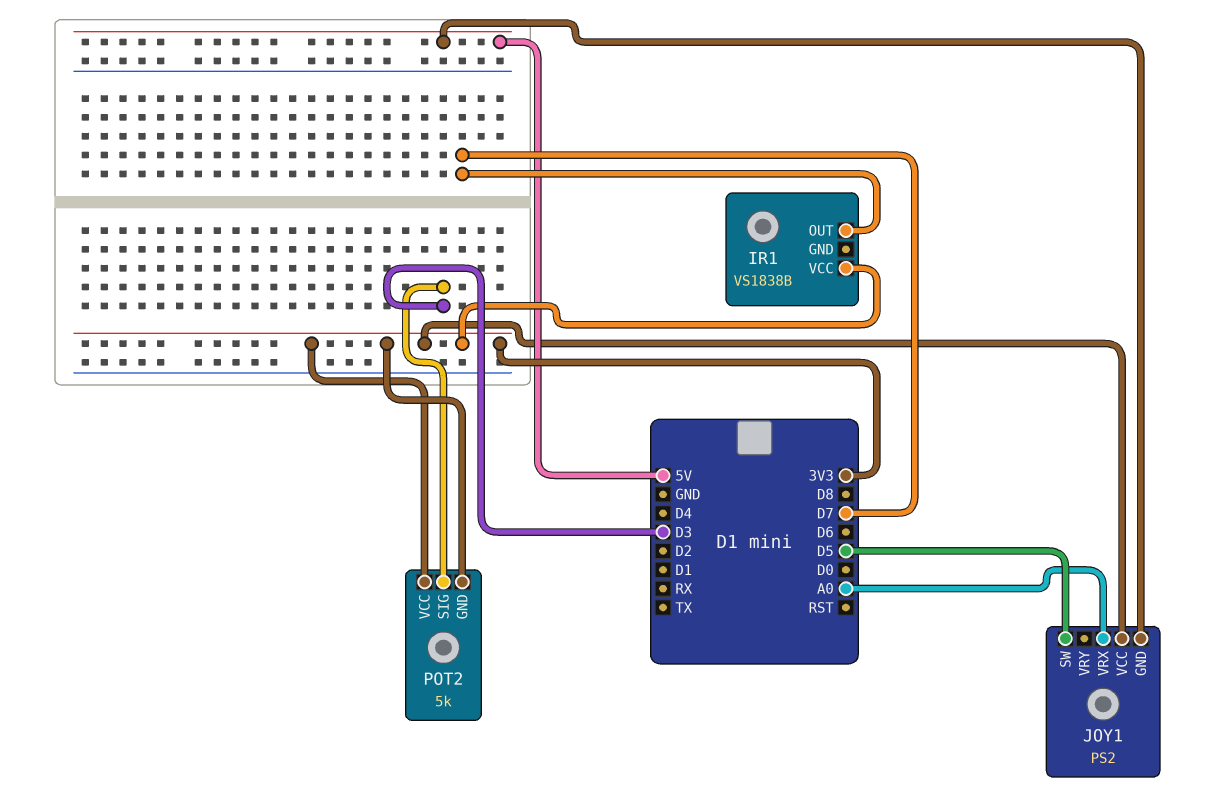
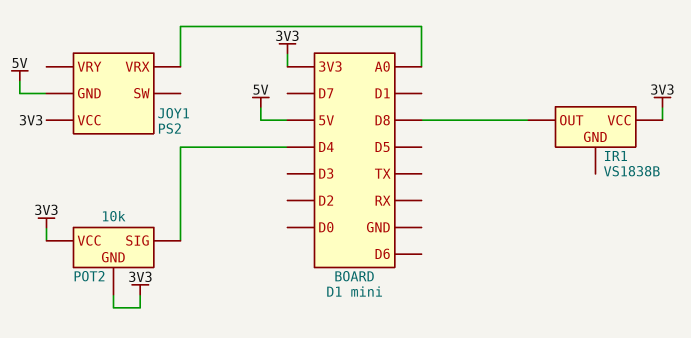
IR1 pin OUT: D7 -> D8
JOY1 pin SW: D5 -> none
POT2: 5k -> 10k
POT2 pin SIG: D3 -> D4

